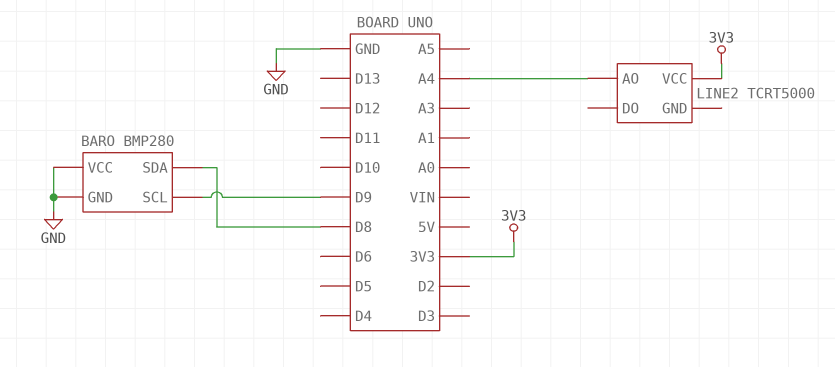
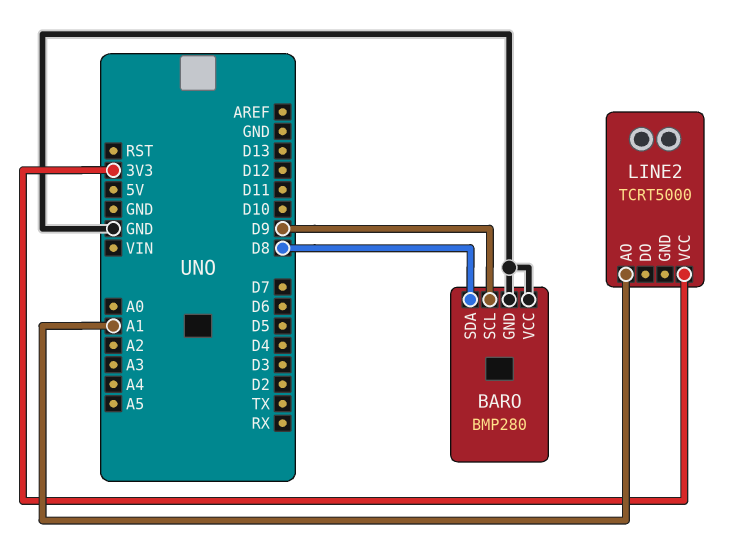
LINE2 pin AO: A4 -> A1

